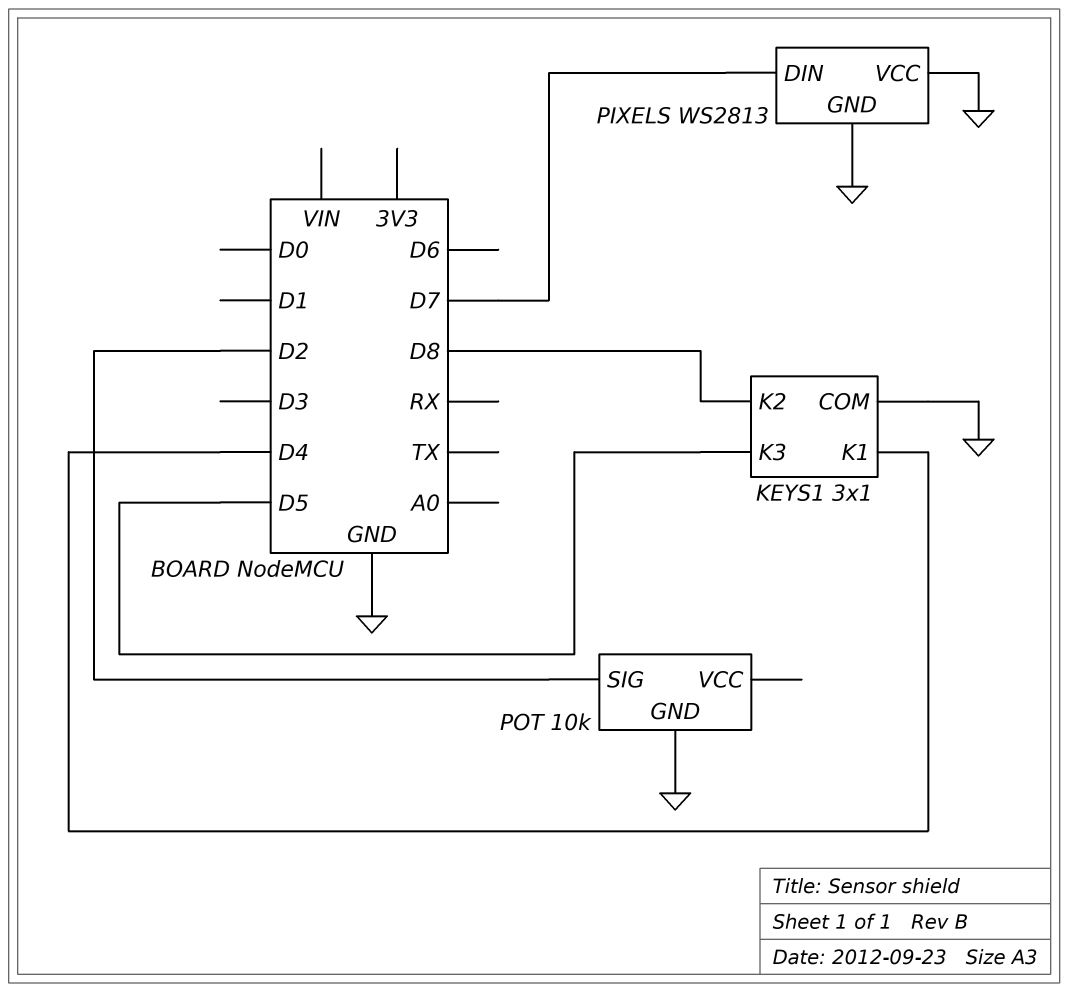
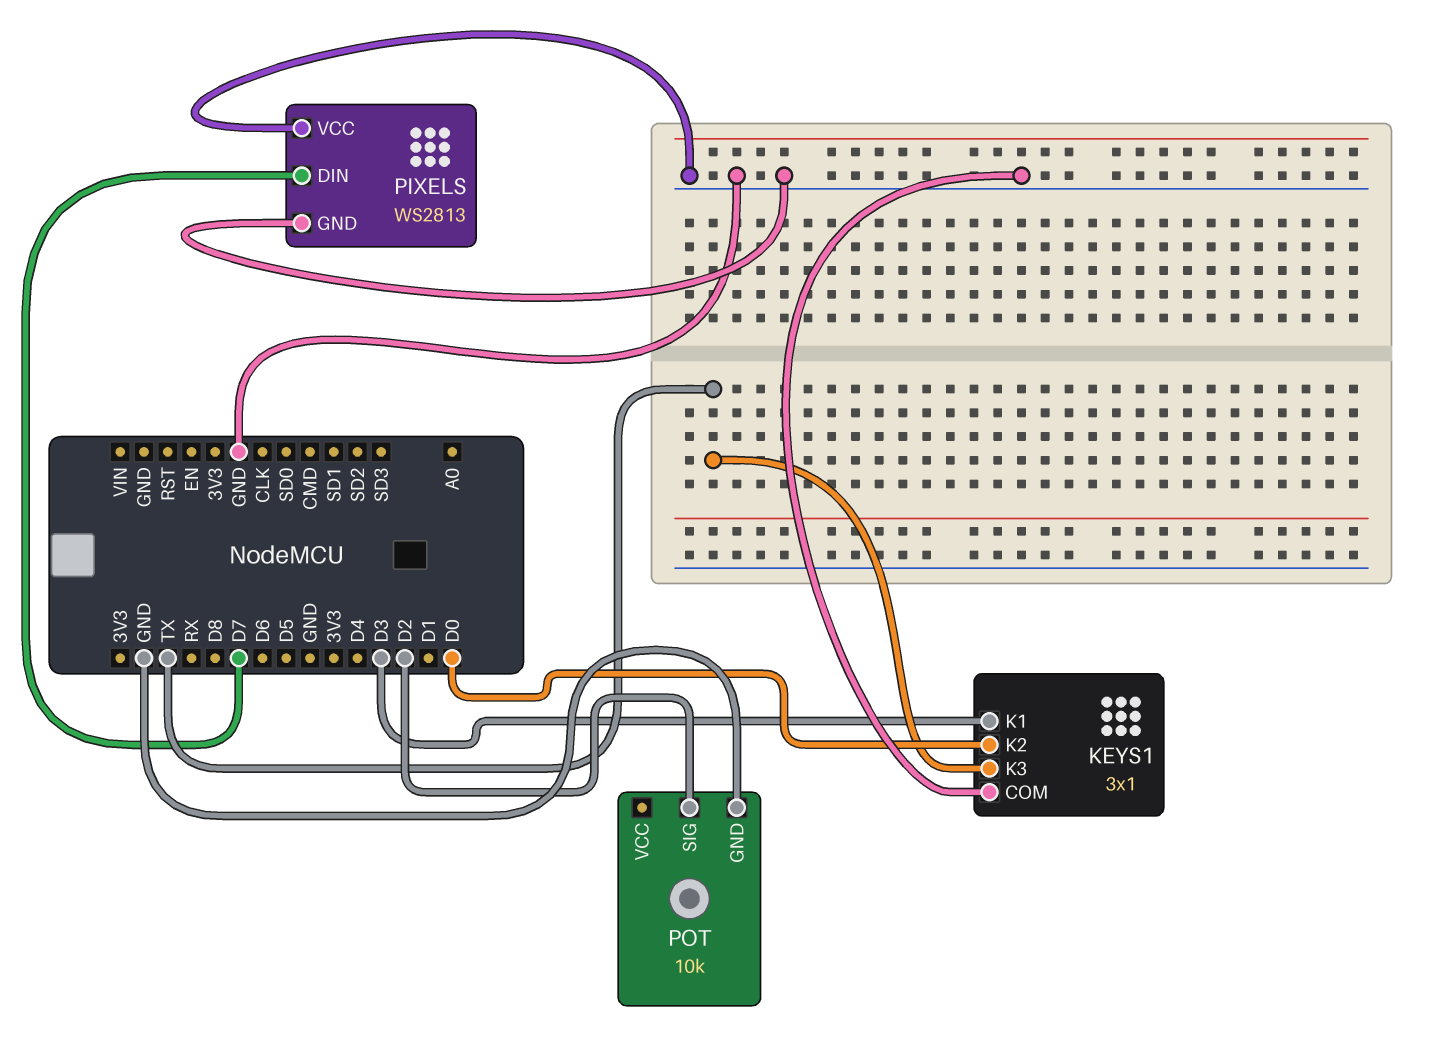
KEYS1 pin K1: D4 -> D3
KEYS1 pin K2: D8 -> D0
KEYS1 pin K3: D5 -> TX

